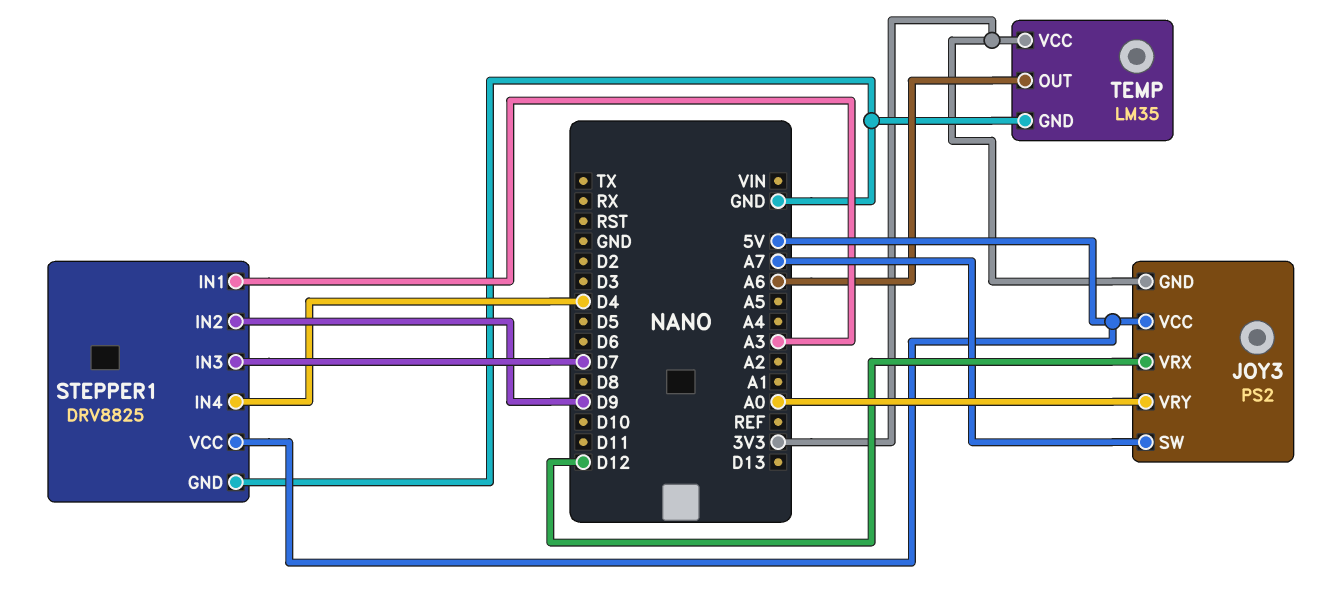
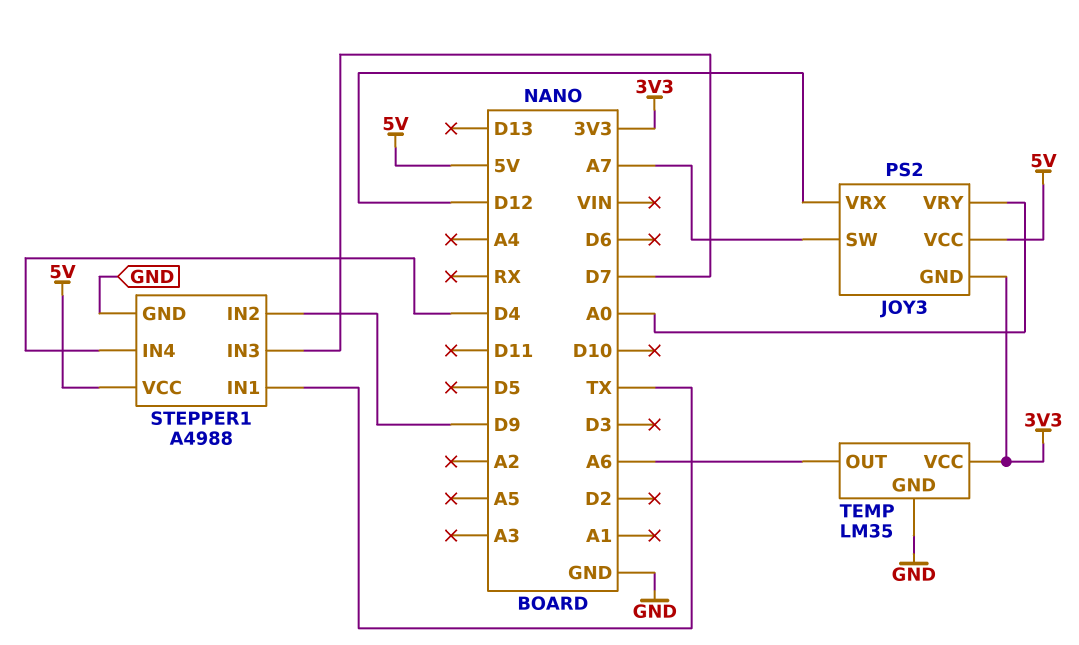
STEPPER1: DRV8825 -> A4988
STEPPER1 pin IN1: A3 -> TX

